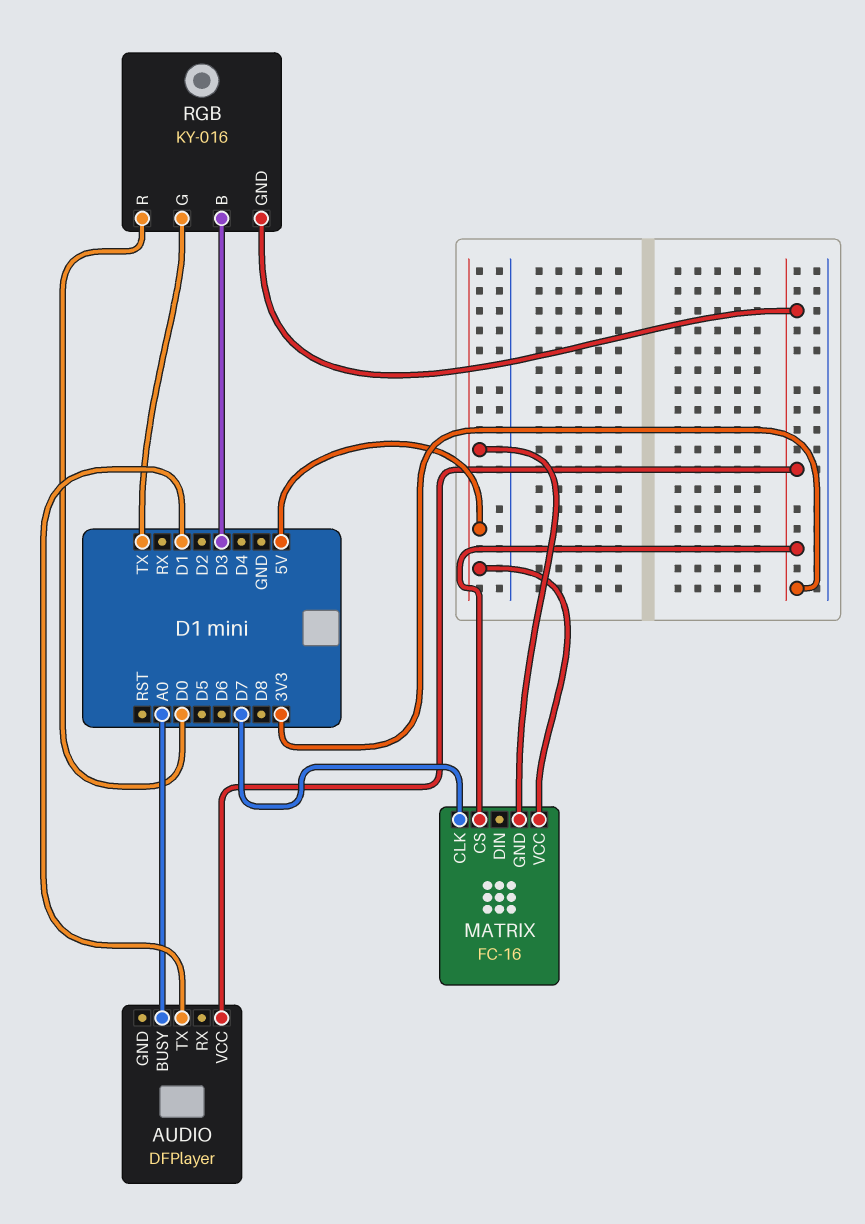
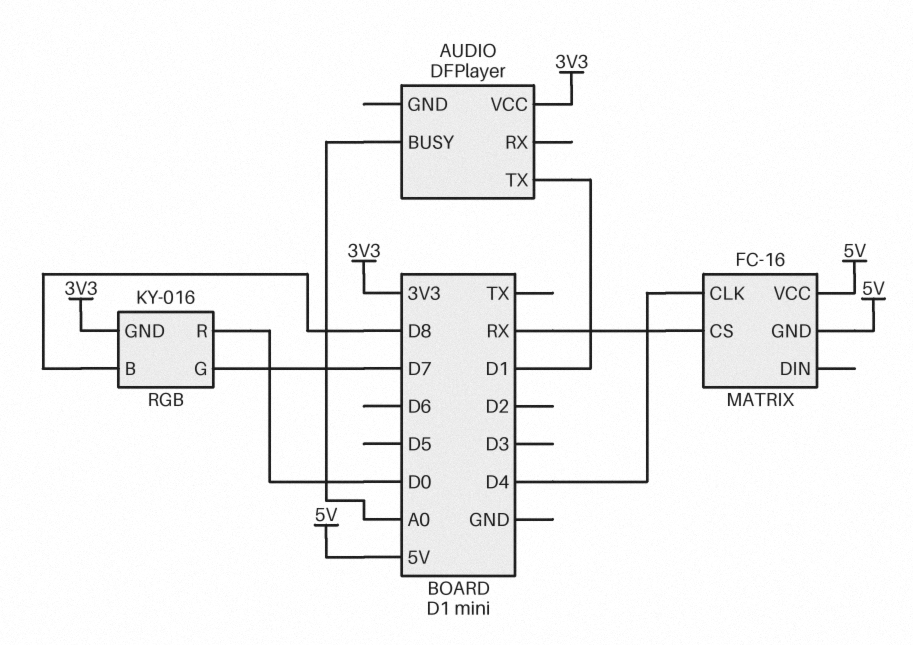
MATRIX pin CLK: D7 -> D4
MATRIX pin CS: 3V3 -> RX
RGB pin B: D3 -> D8
RGB pin G: TX -> D7

